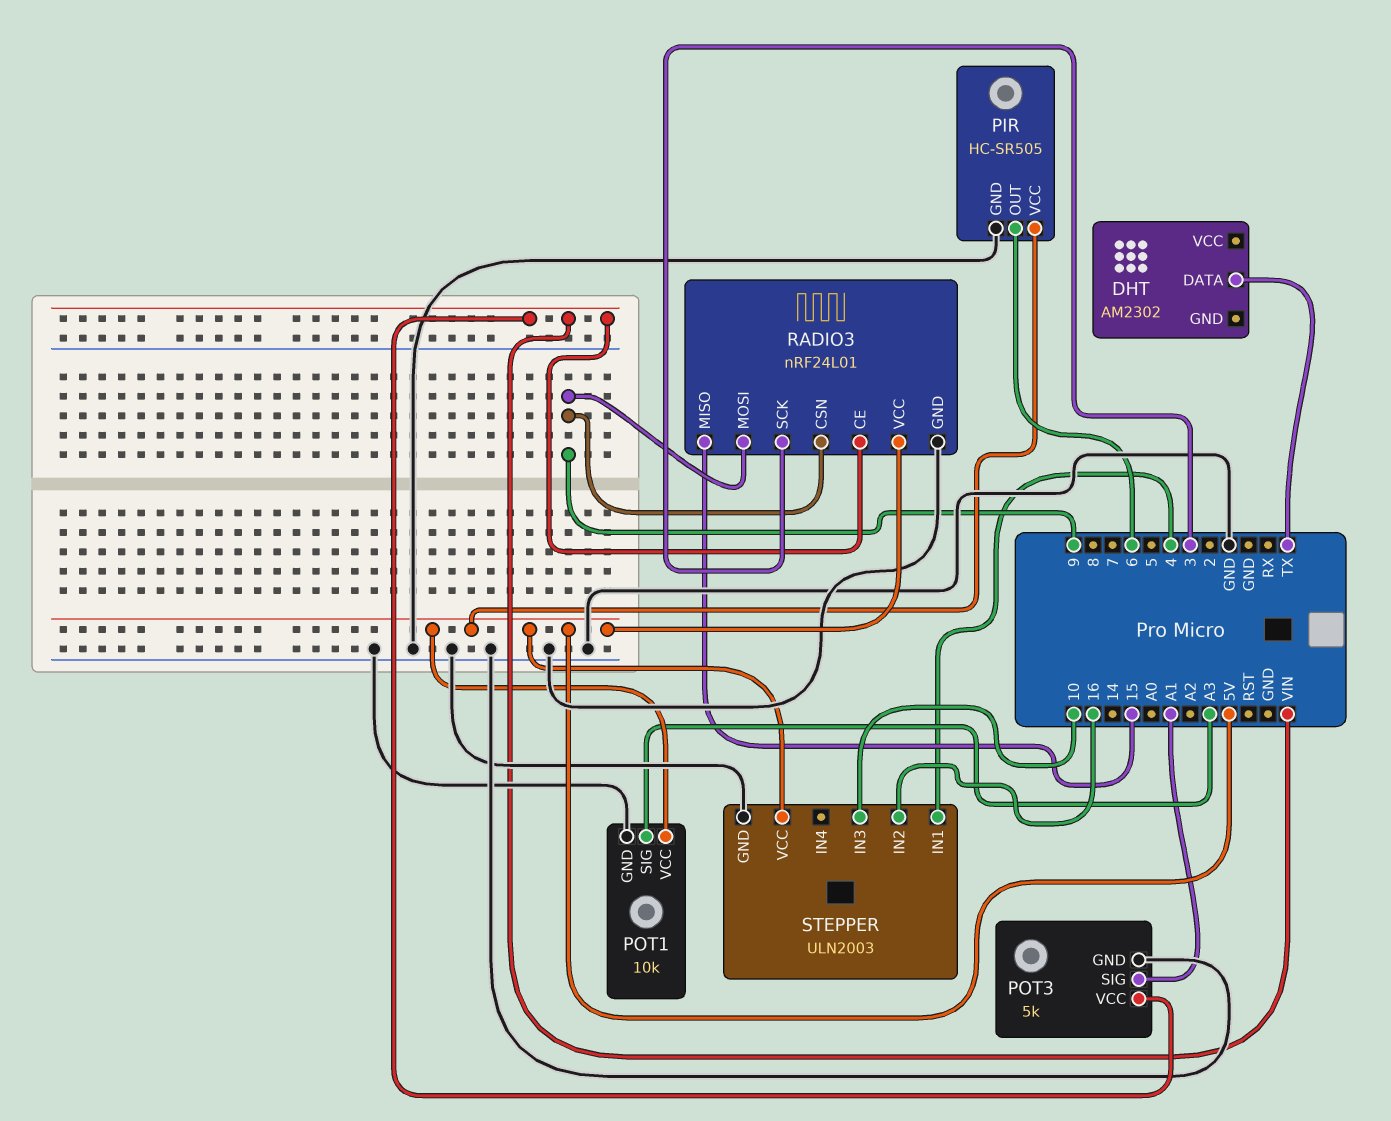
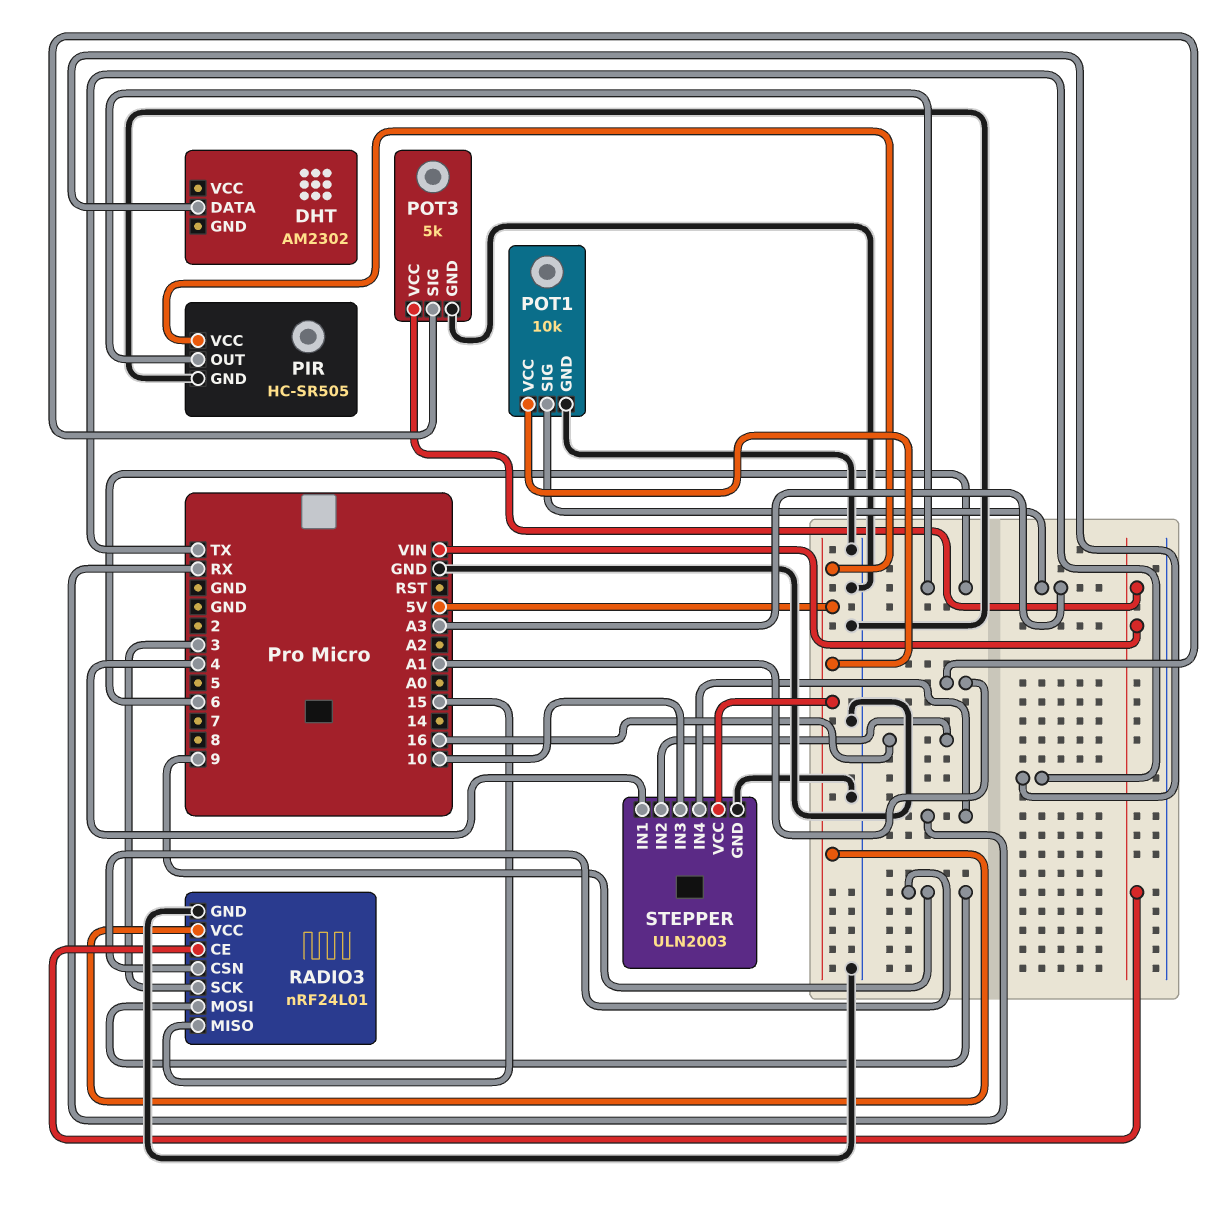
STEPPER pin IN4: none -> RX

